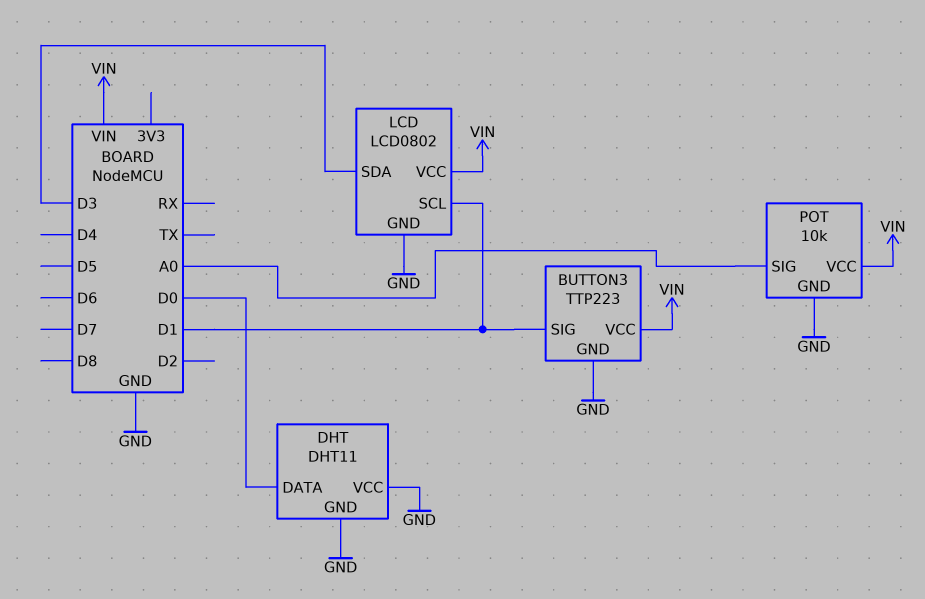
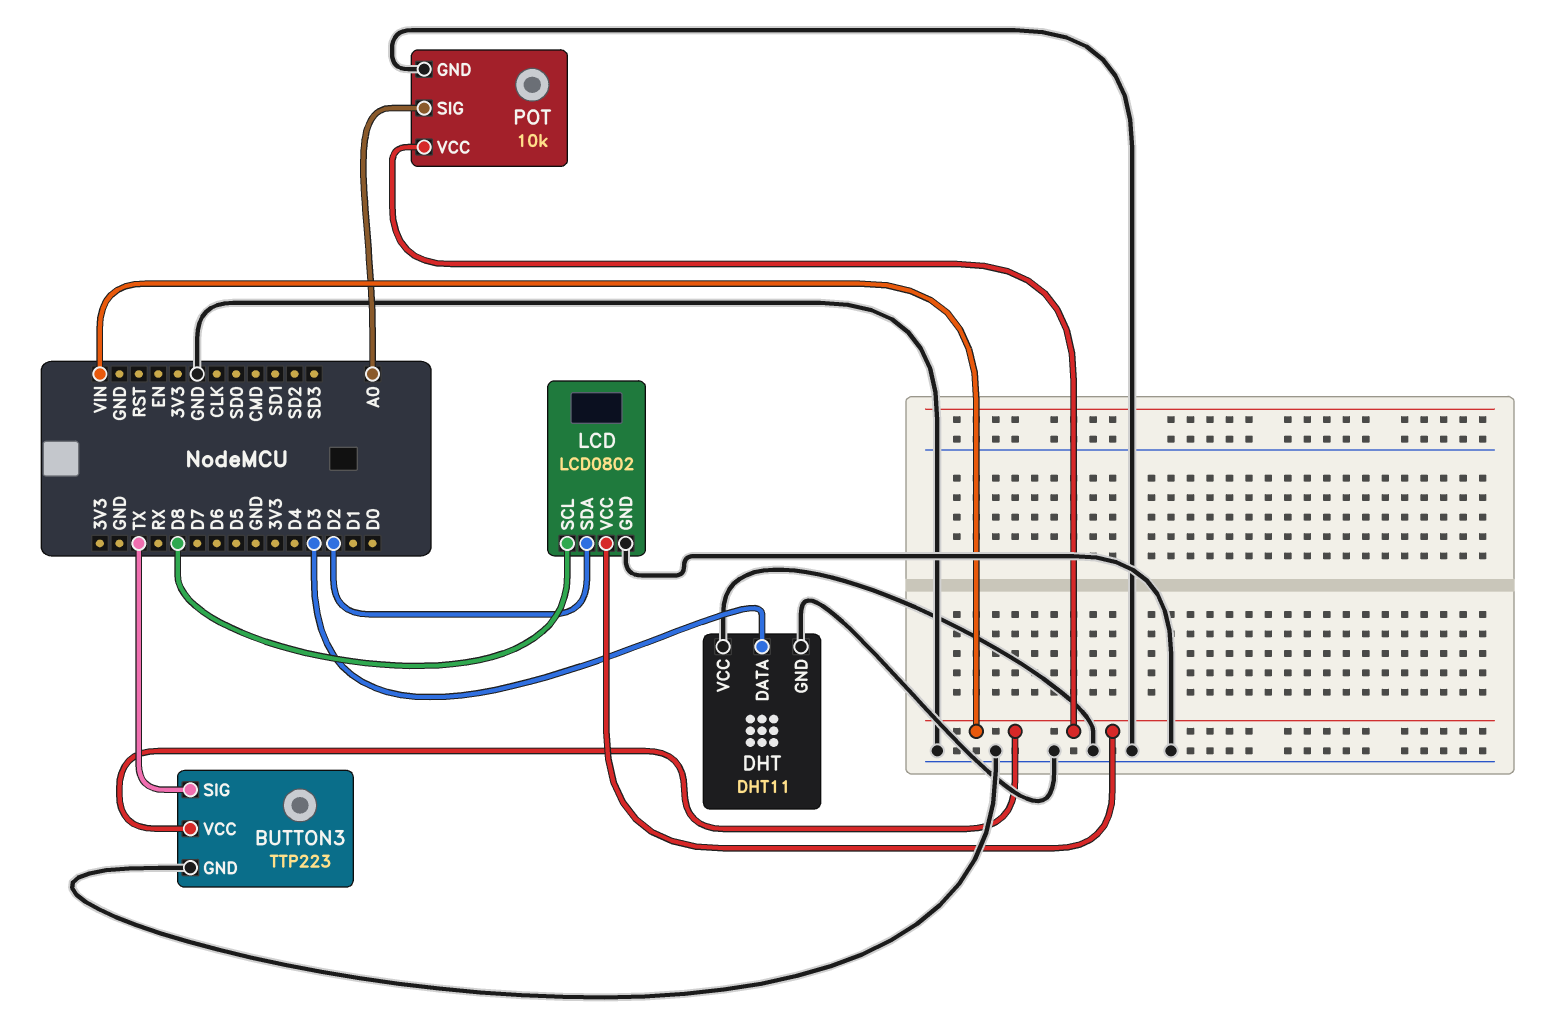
BUTTON3 pin SIG: D1 -> TX
DHT pin DATA: D0 -> D3
LCD pin SCL: D1 -> D8
LCD pin SDA: D3 -> D2

